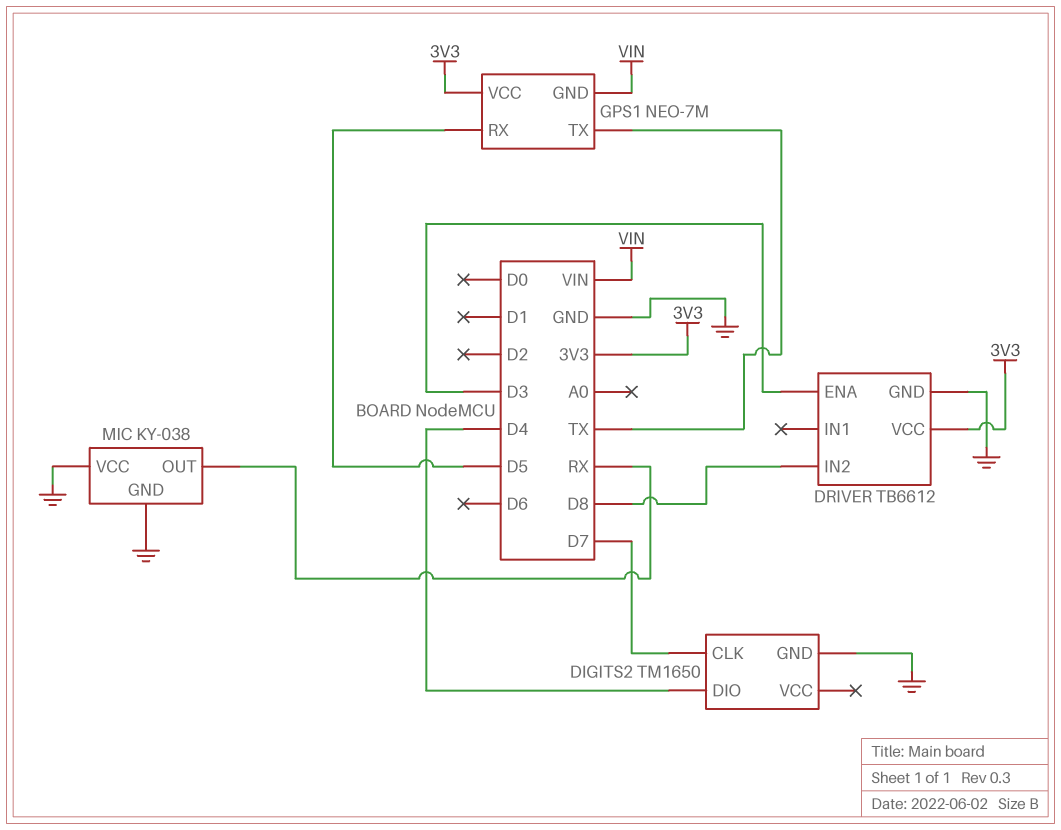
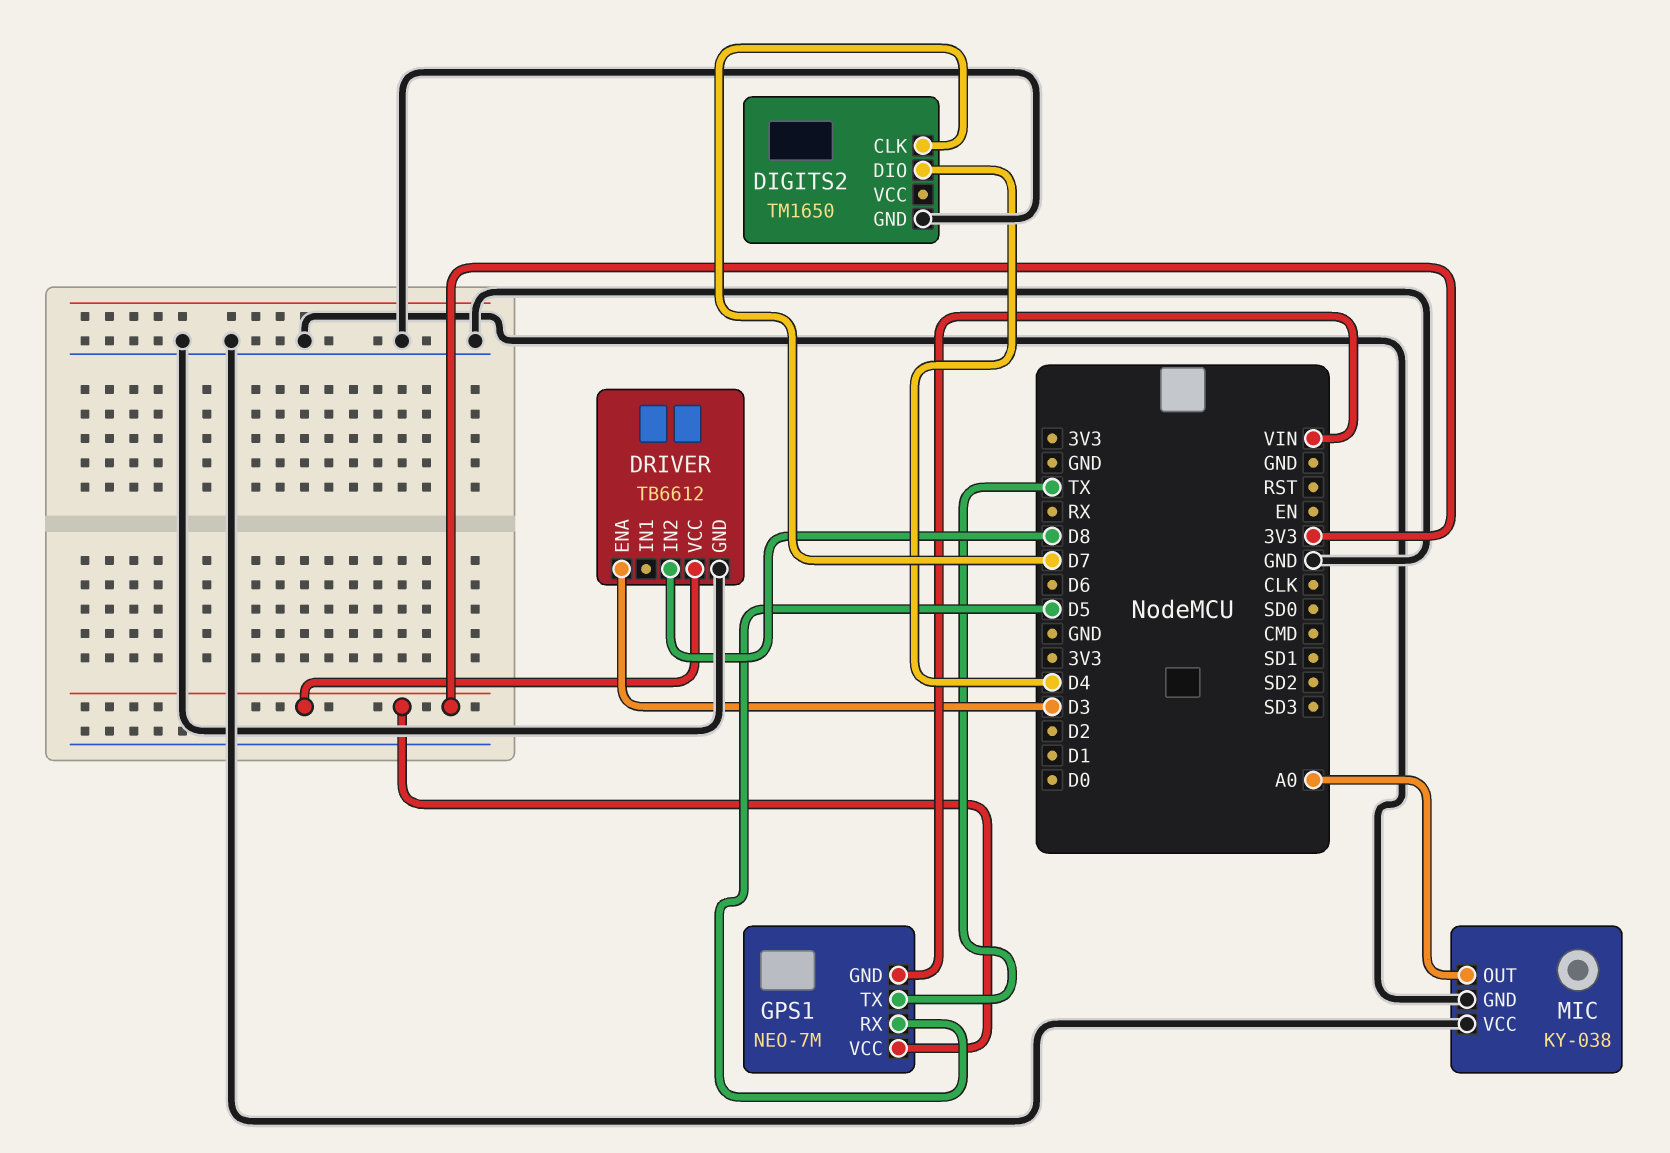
MIC pin OUT: RX -> A0

